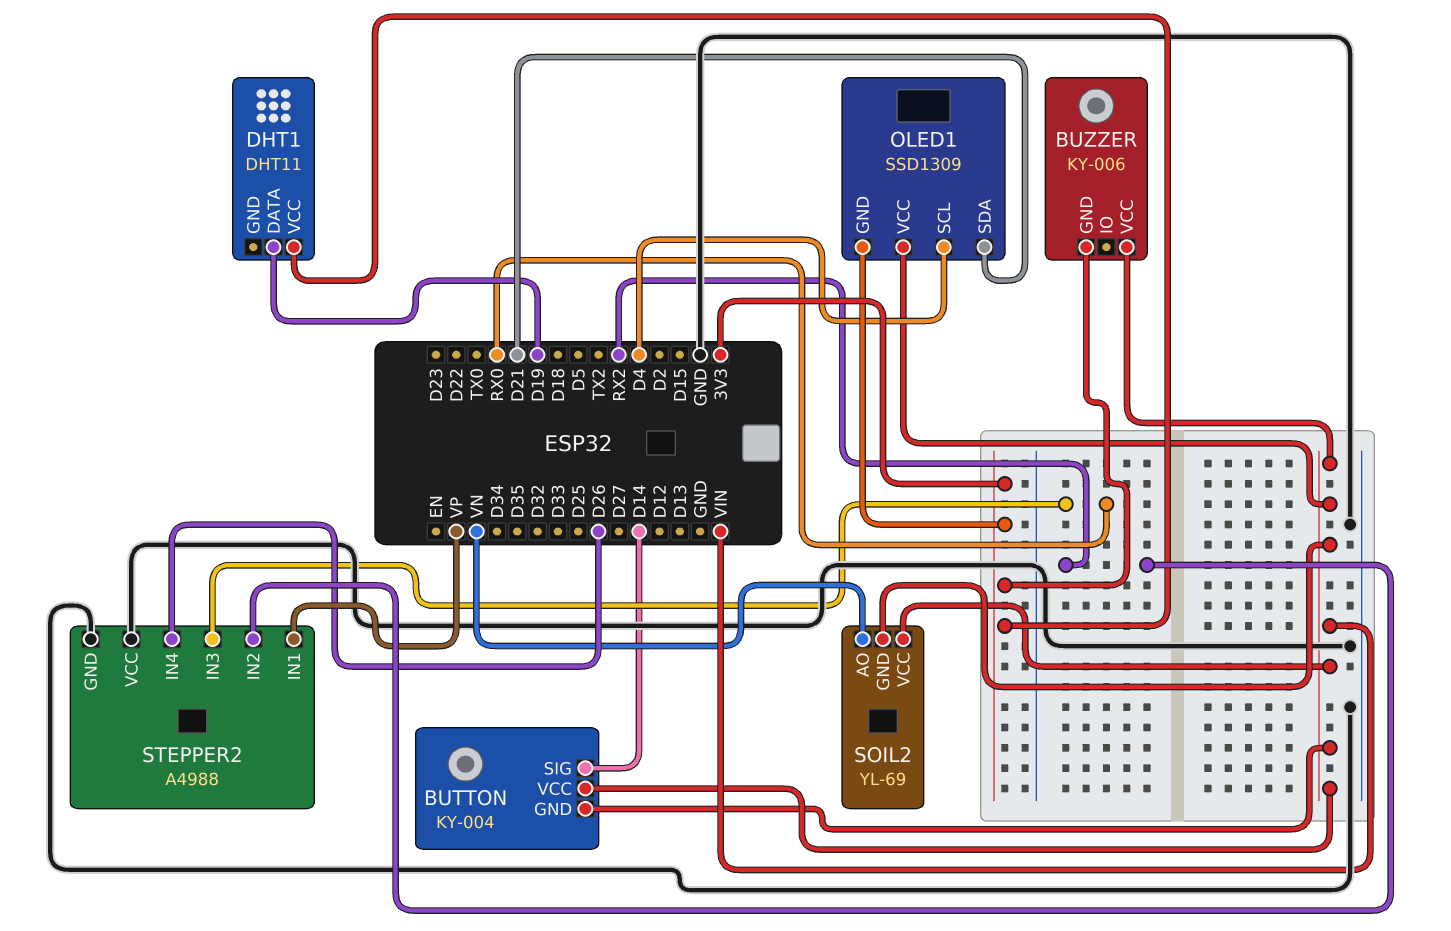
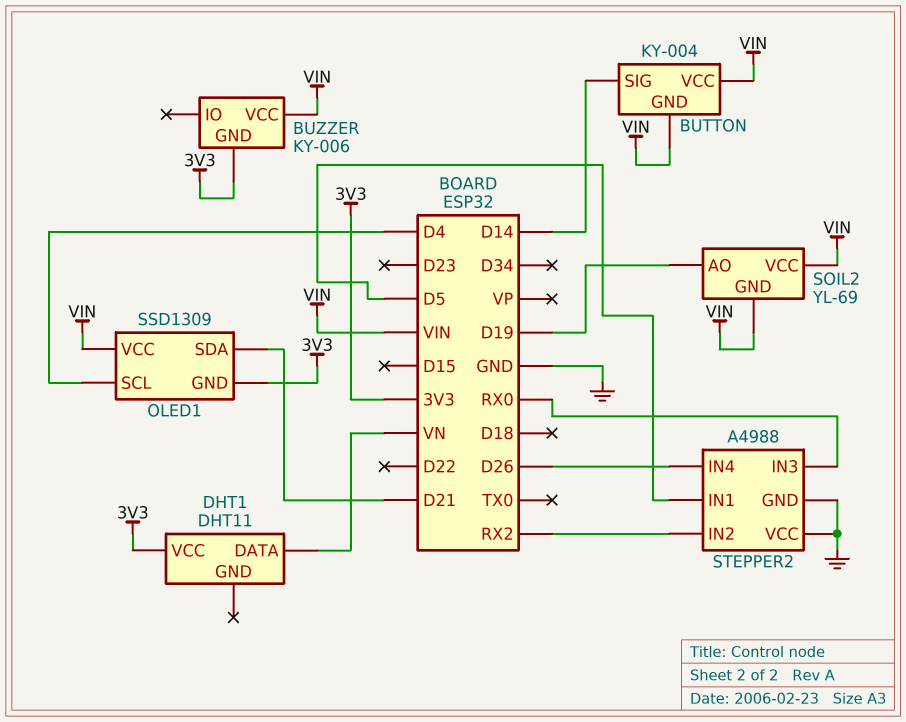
DHT1 pin DATA: D19 -> VN
SOIL2 pin AO: VN -> D19
STEPPER2 pin IN1: VP -> D5

